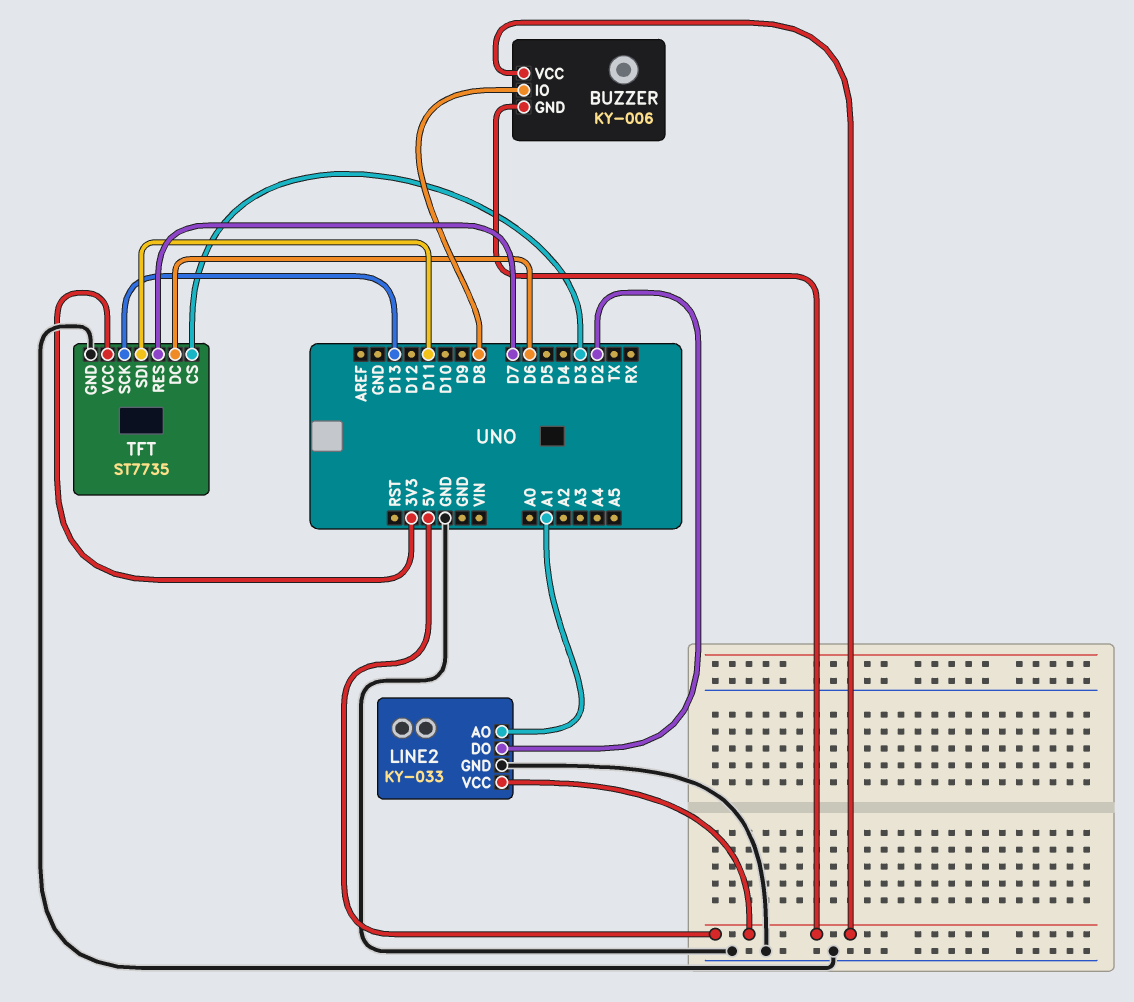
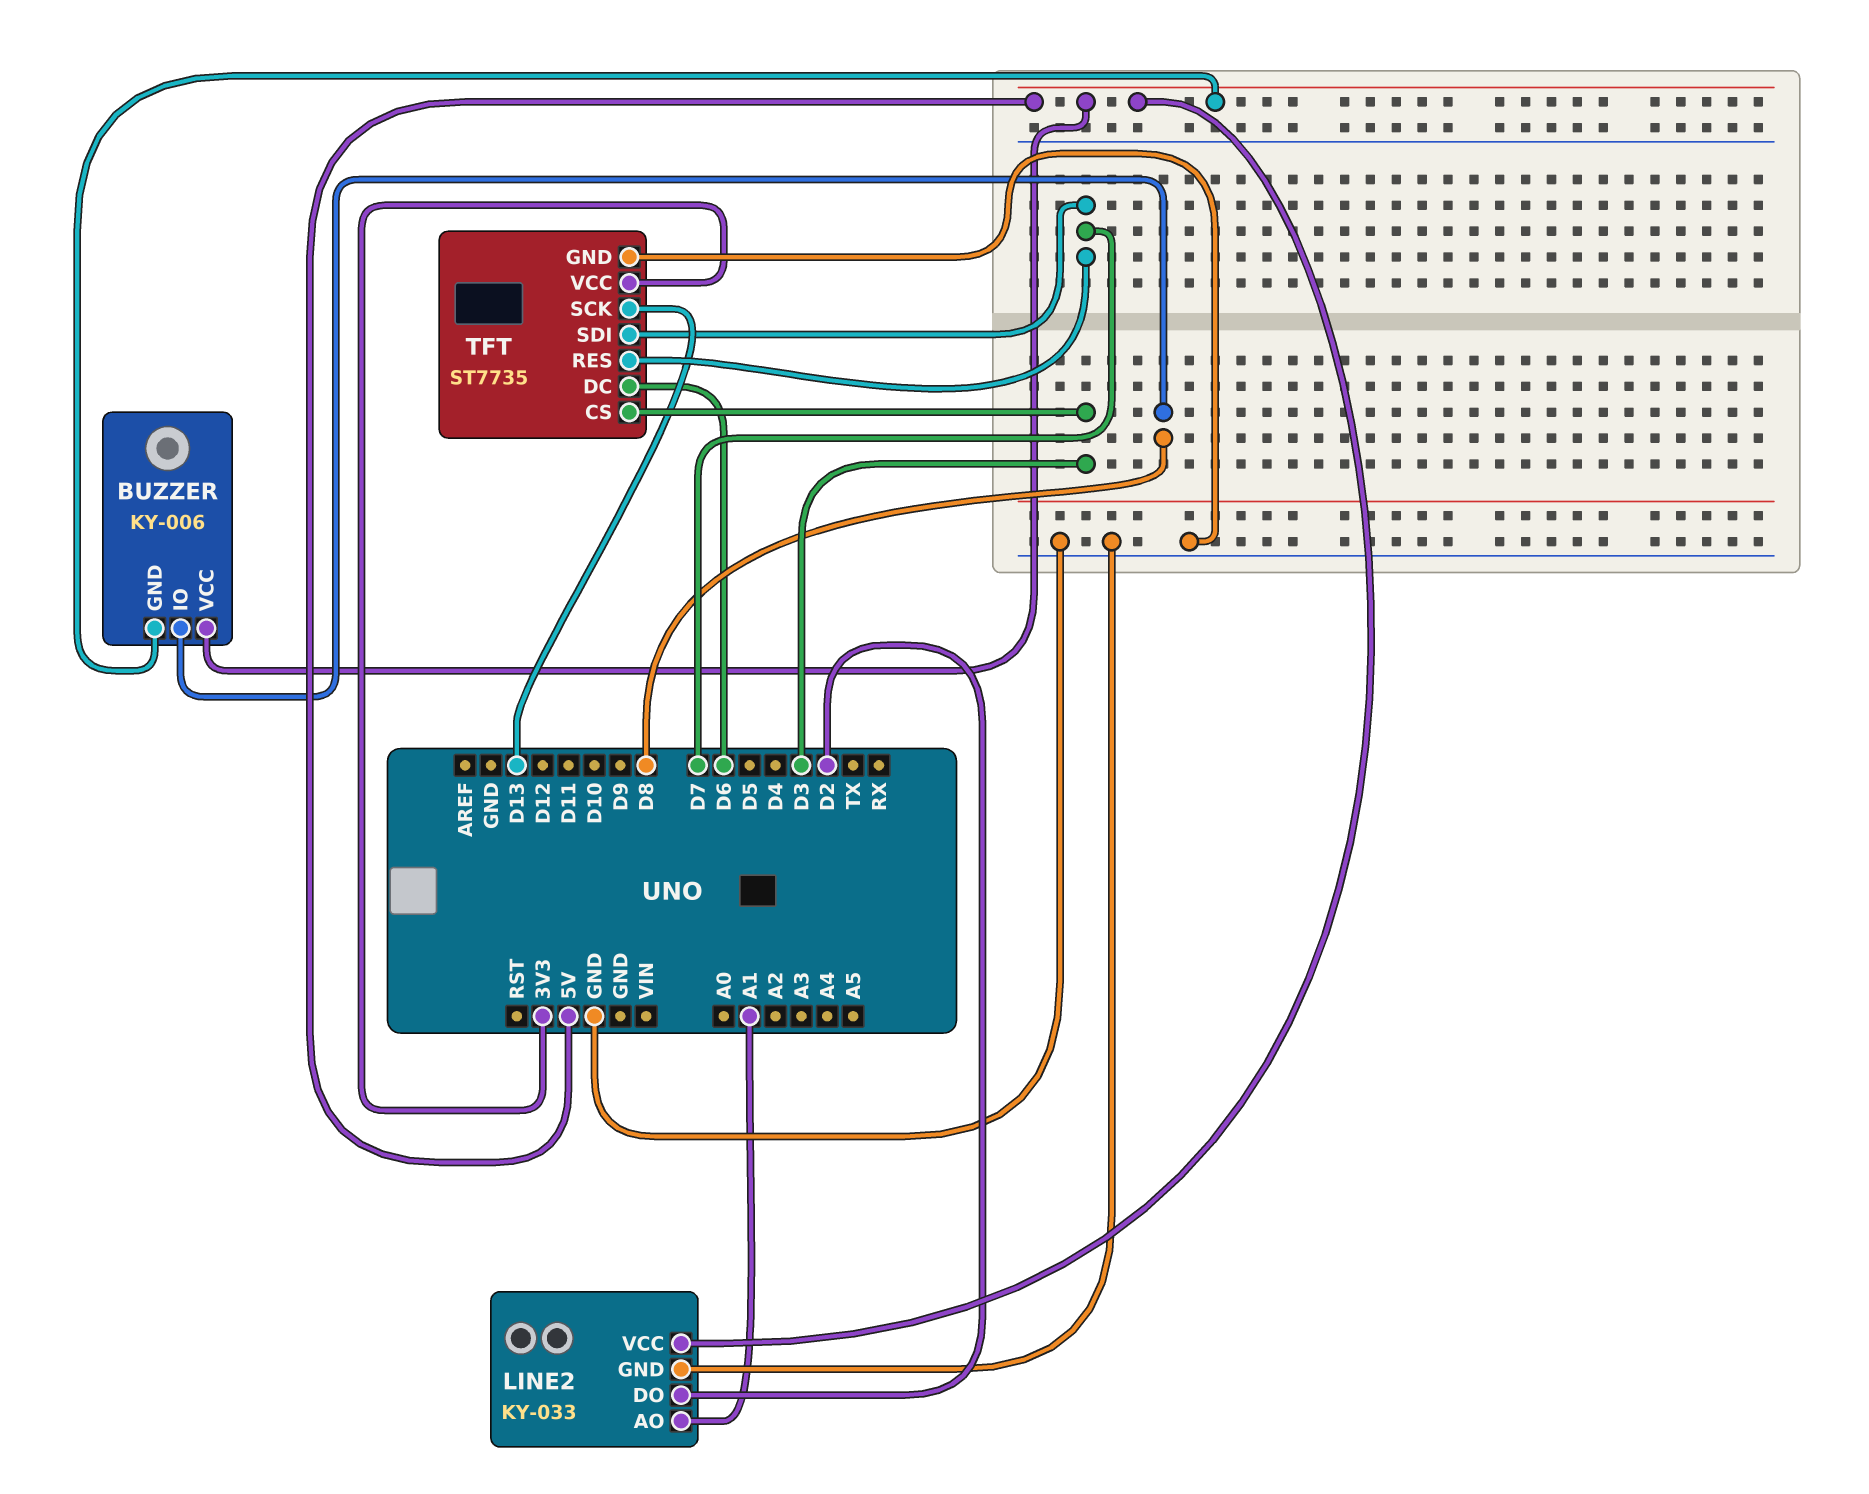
TFT pin SDI: D11 -> D7

